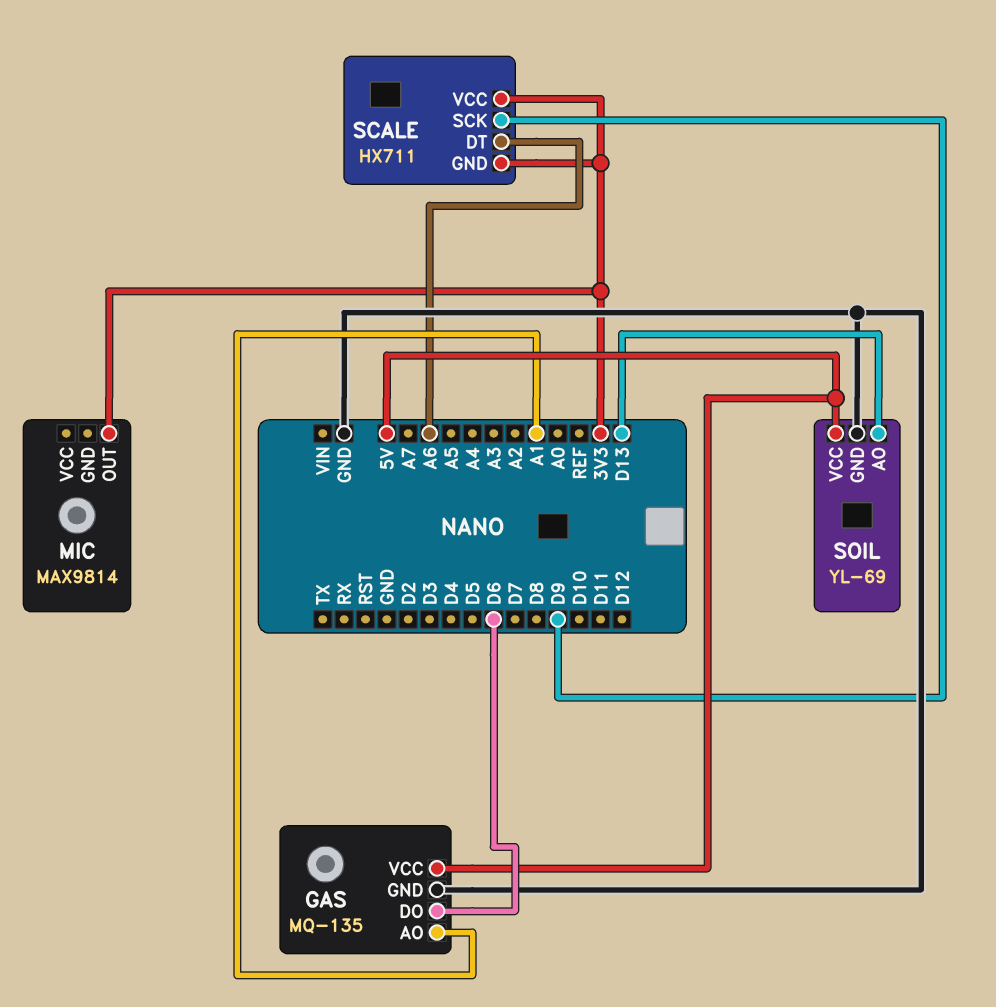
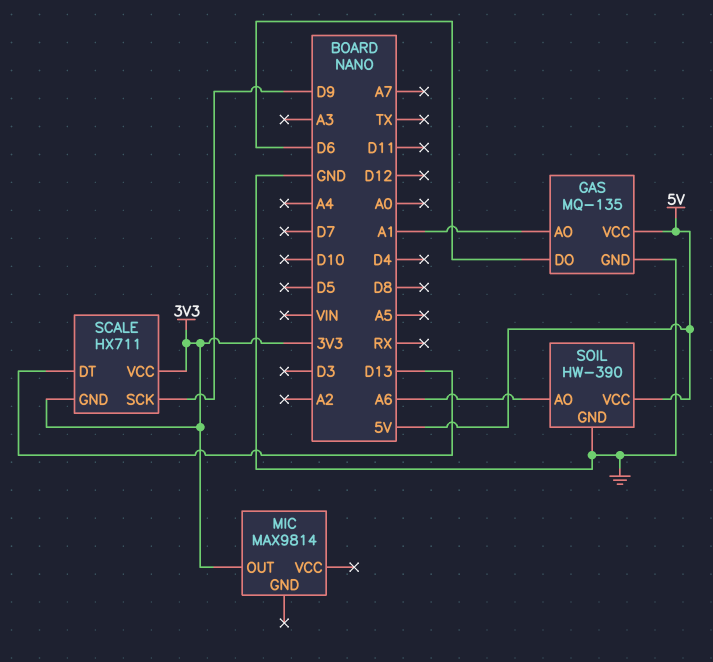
SCALE pin DT: A6 -> D13
SOIL: YL-69 -> HW-390
SOIL pin AO: D13 -> A6

